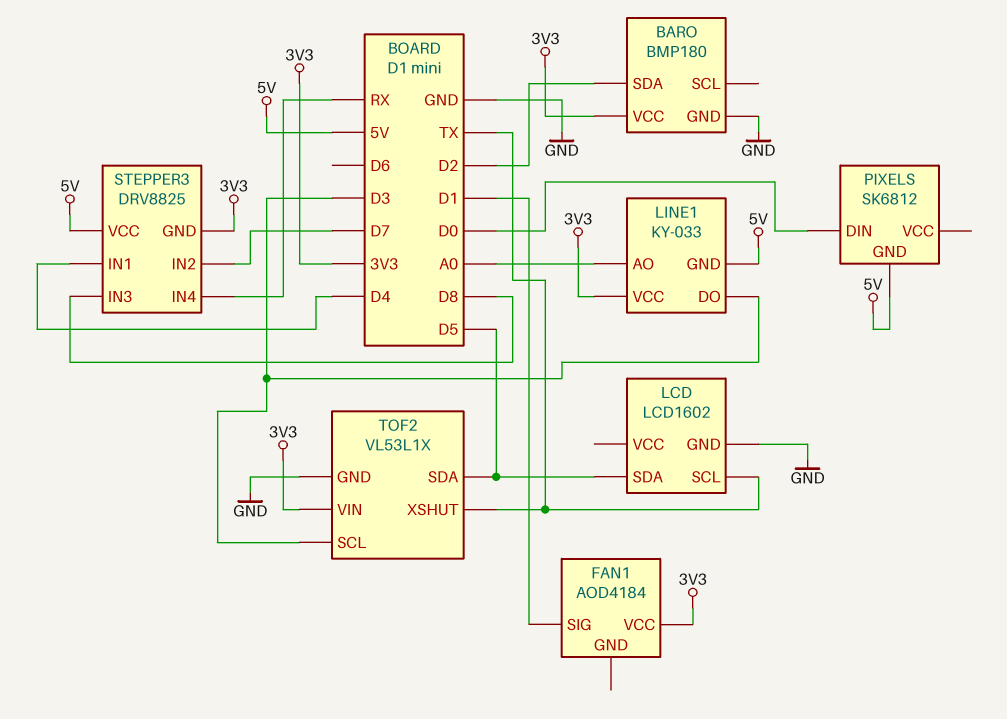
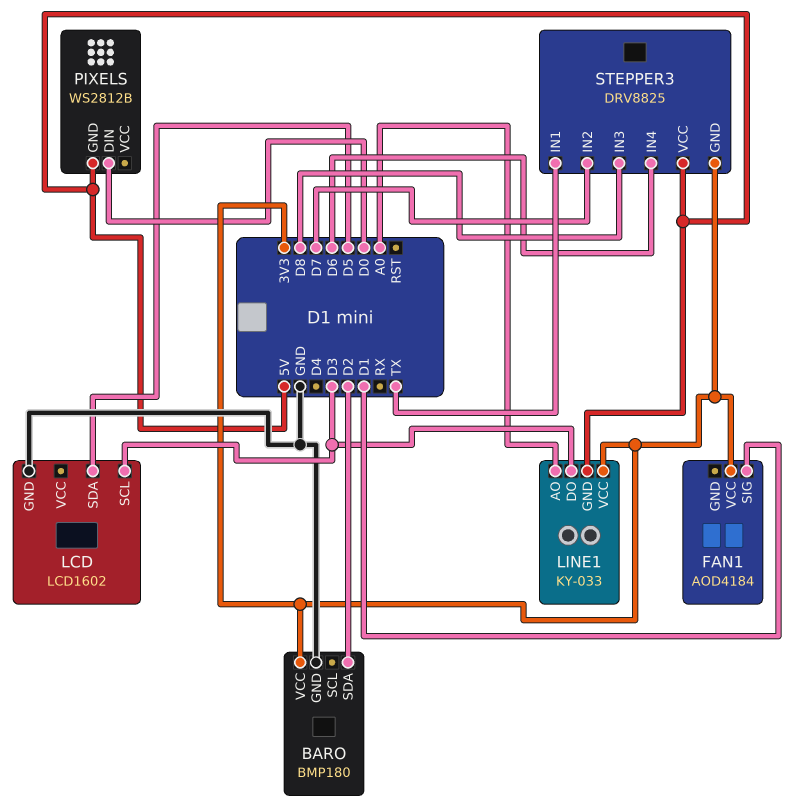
LCD pin SCL: TX -> D3
PIXELS: SK6812 -> WS2812B
STEPPER3 pin IN1: D4 -> TX
STEPPER3 pin IN4: RX -> D6
TOF2: VL53L1X -> none
TOF2 pin GND: GND -> none
TOF2 pin SCL: D3 -> none
TOF2 pin SDA: D5 -> none
TOF2 pin VIN: 3V3 -> none
TOF2 pin XSHUT: TX -> none

